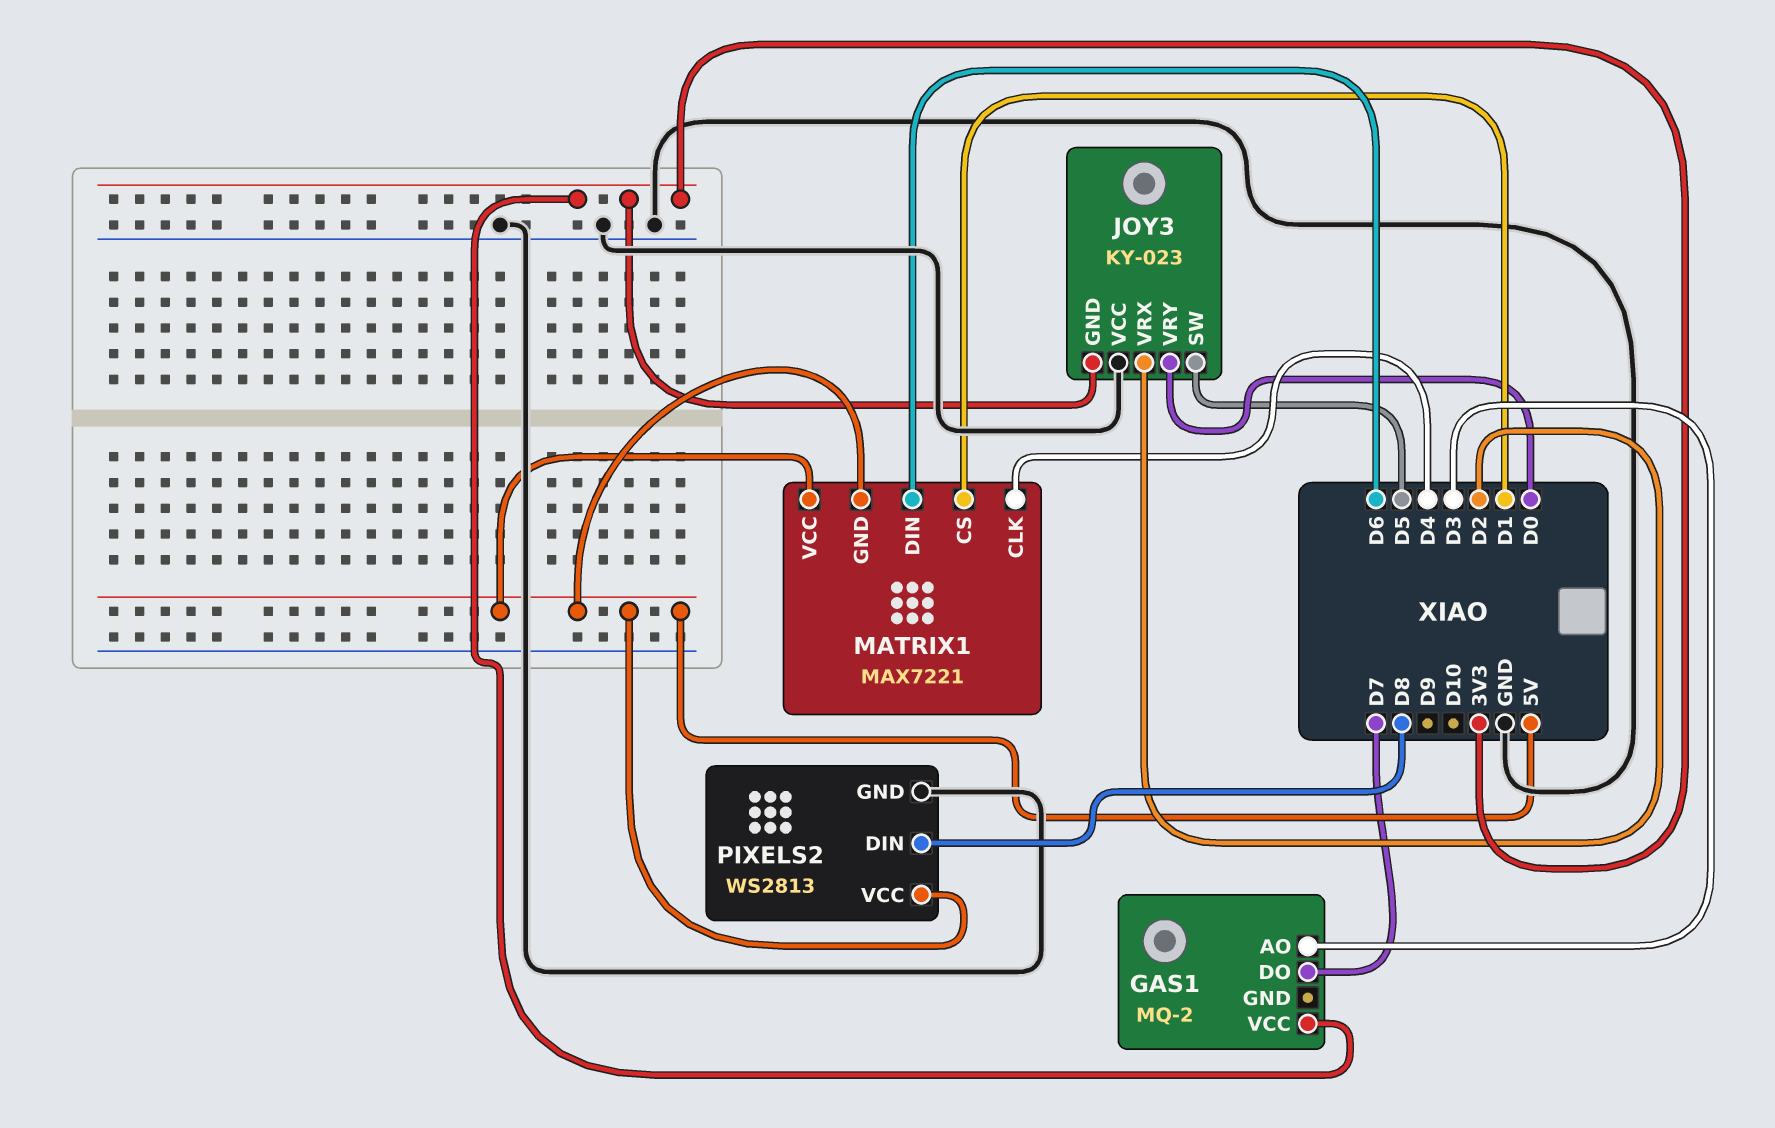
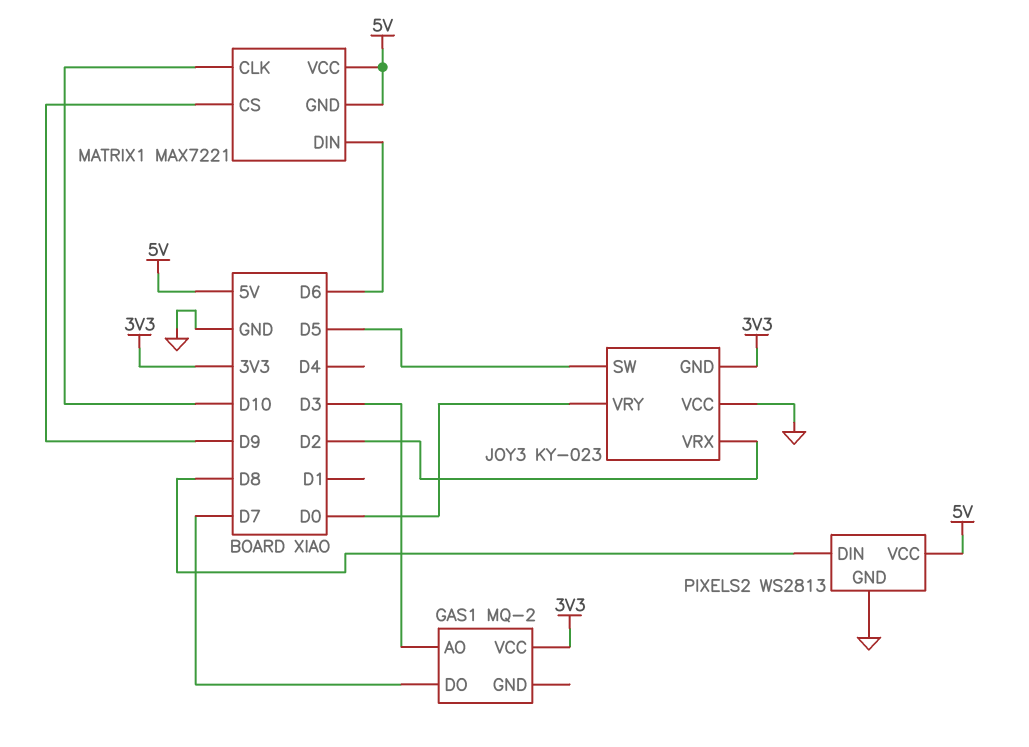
MATRIX1 pin CLK: D4 -> D10
MATRIX1 pin CS: D1 -> D9

